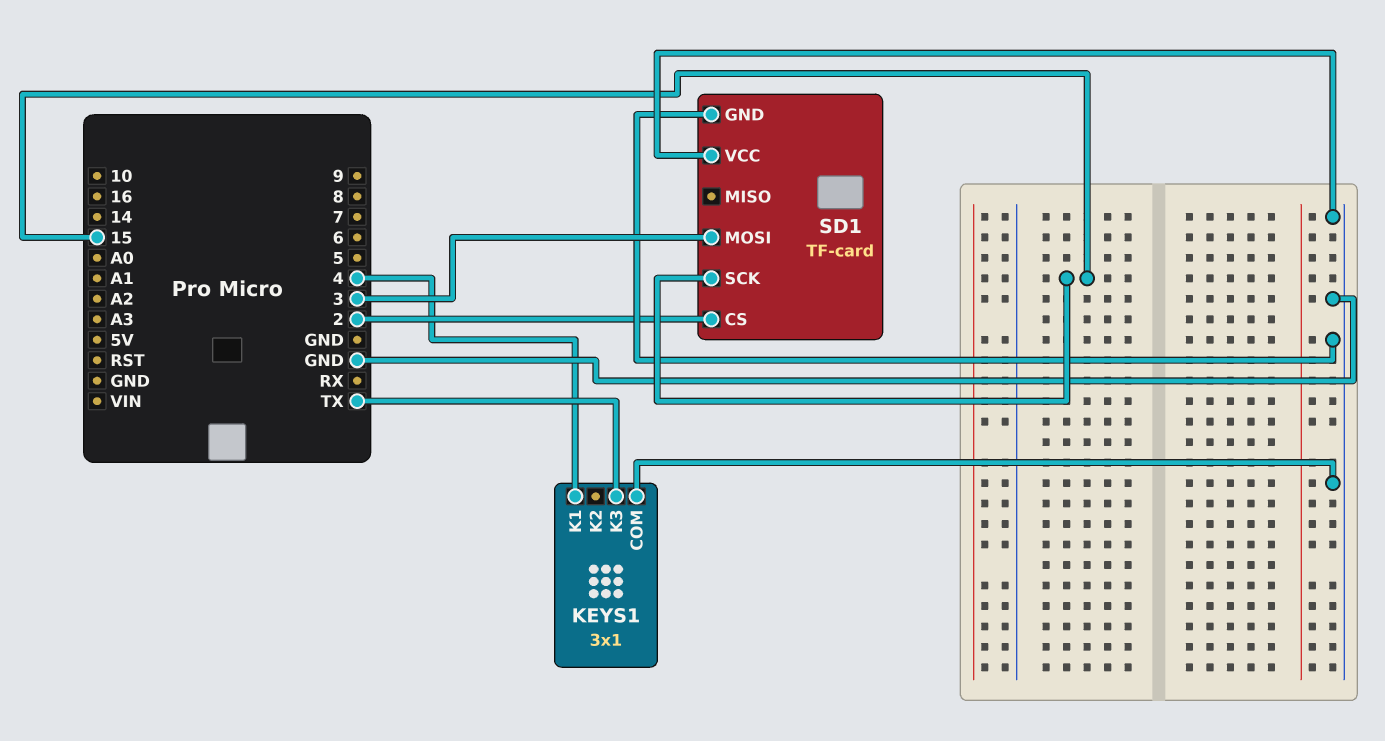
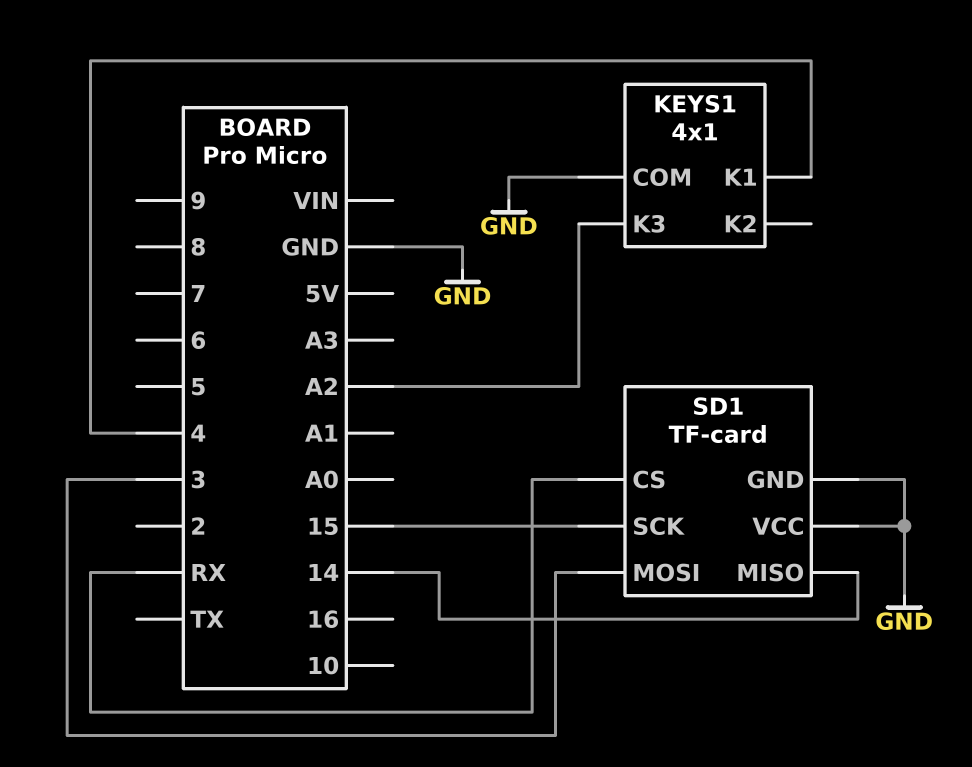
KEYS1: 3x1 -> 4x1
KEYS1 pin K3: TX -> A2
SD1 pin CS: 2 -> RX
SD1 pin MISO: none -> 14

